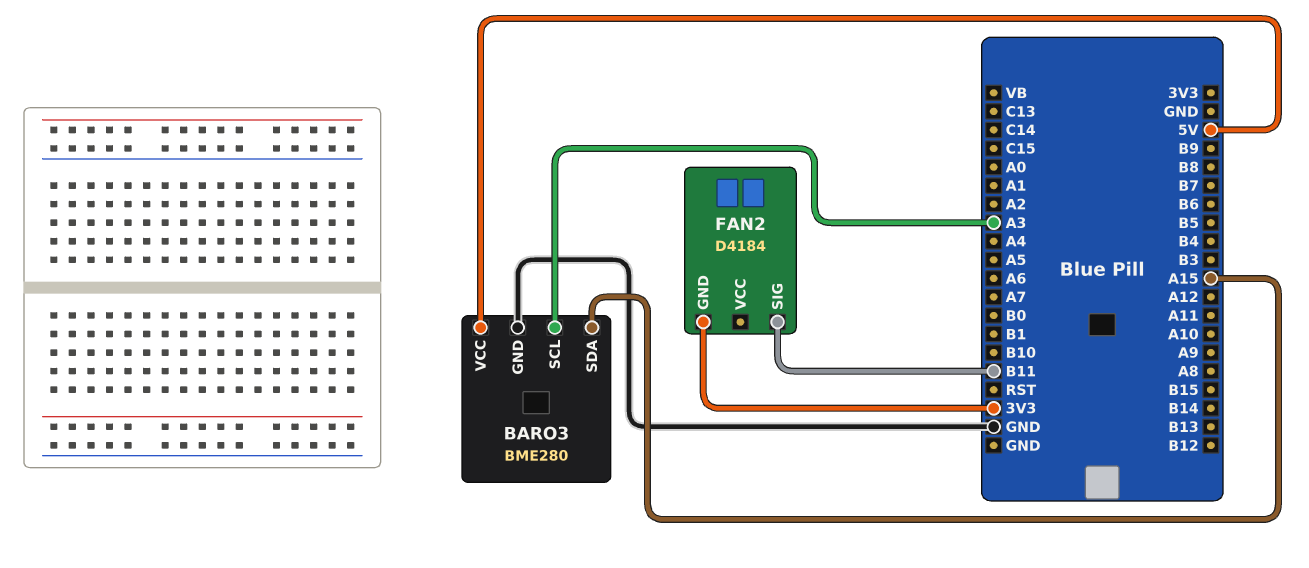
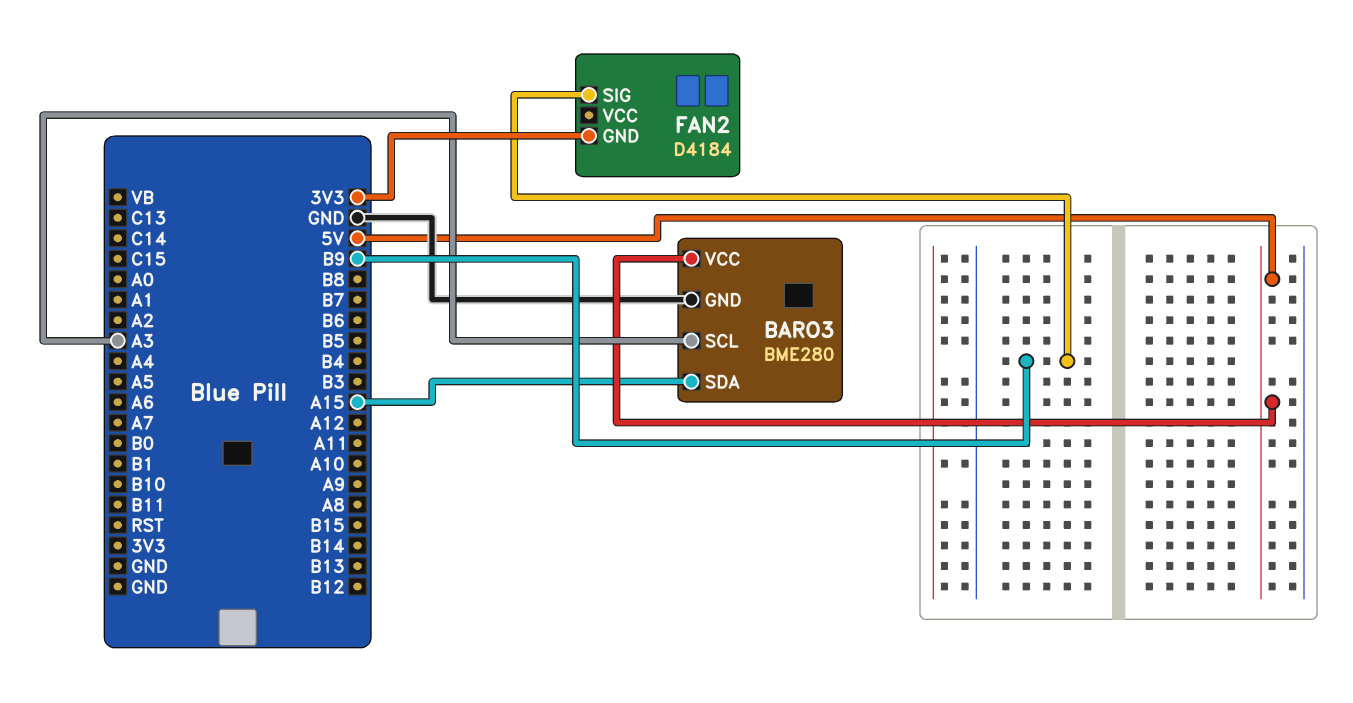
FAN2 pin SIG: B11 -> B9

